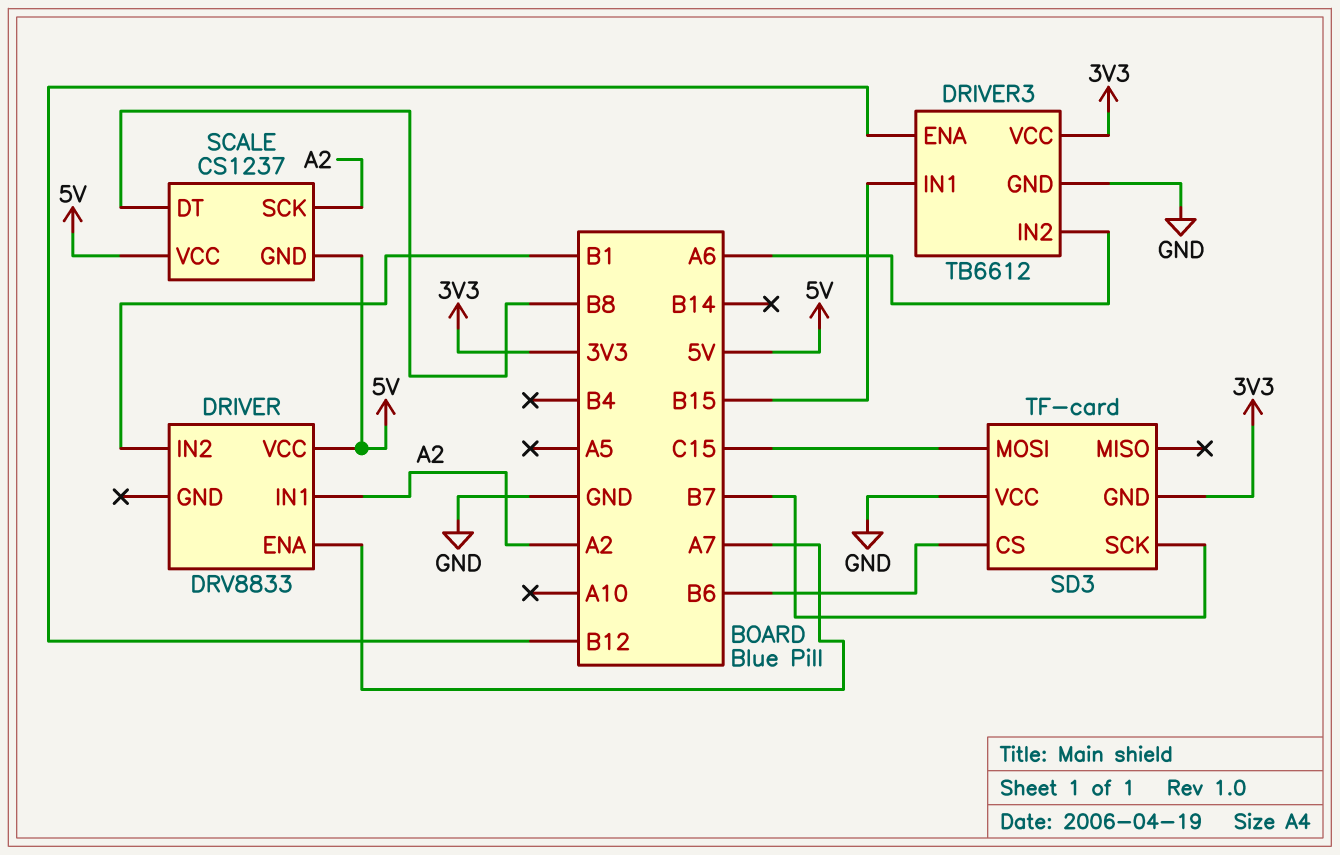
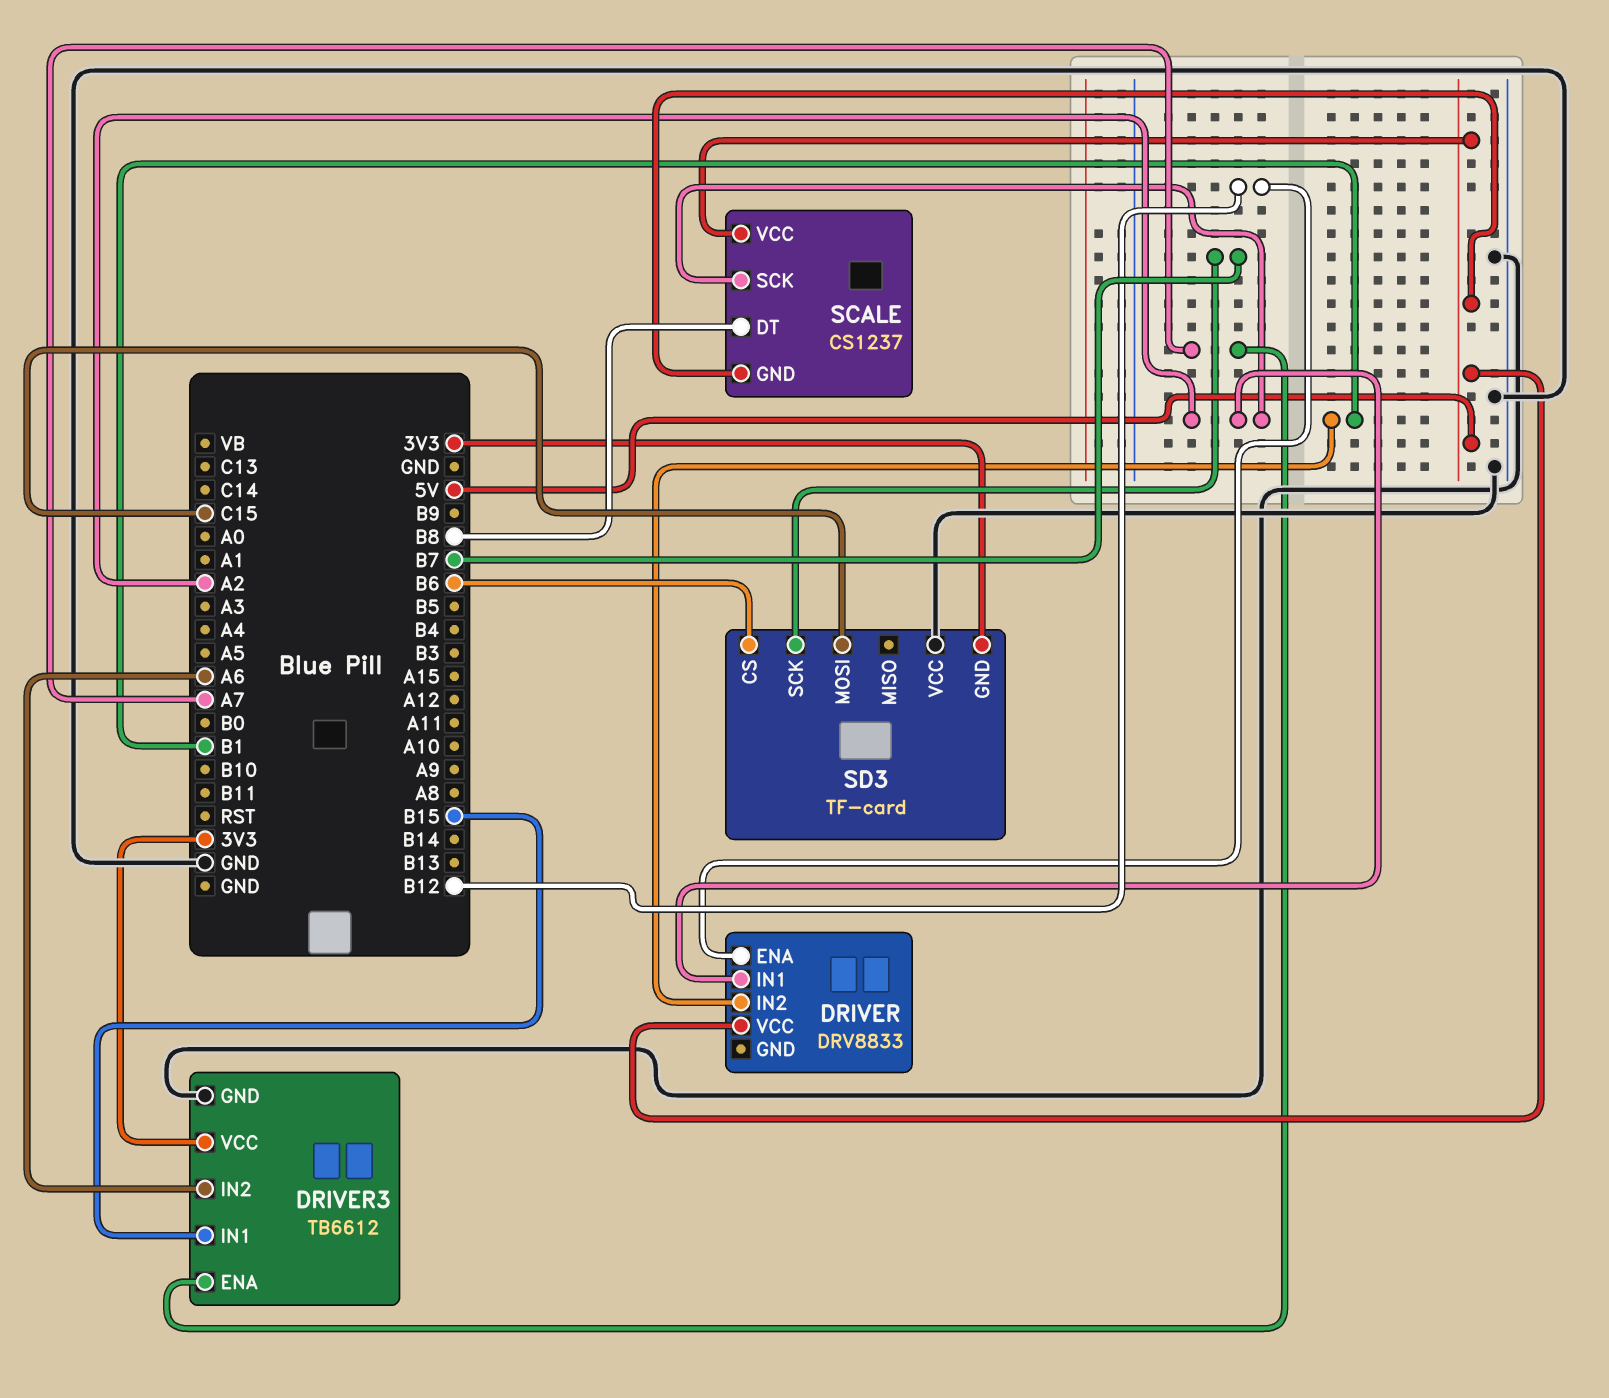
DRIVER pin ENA: A7 -> B12
DRIVER3 pin ENA: B12 -> A7

